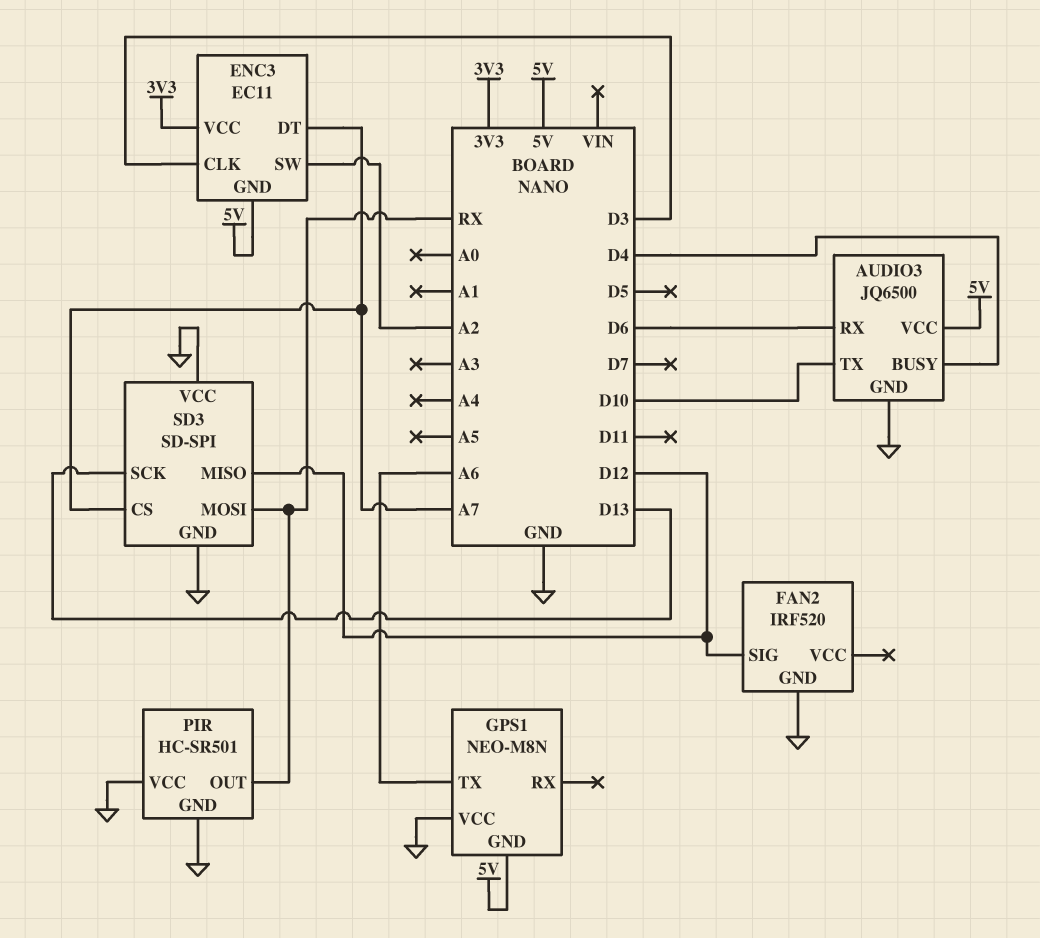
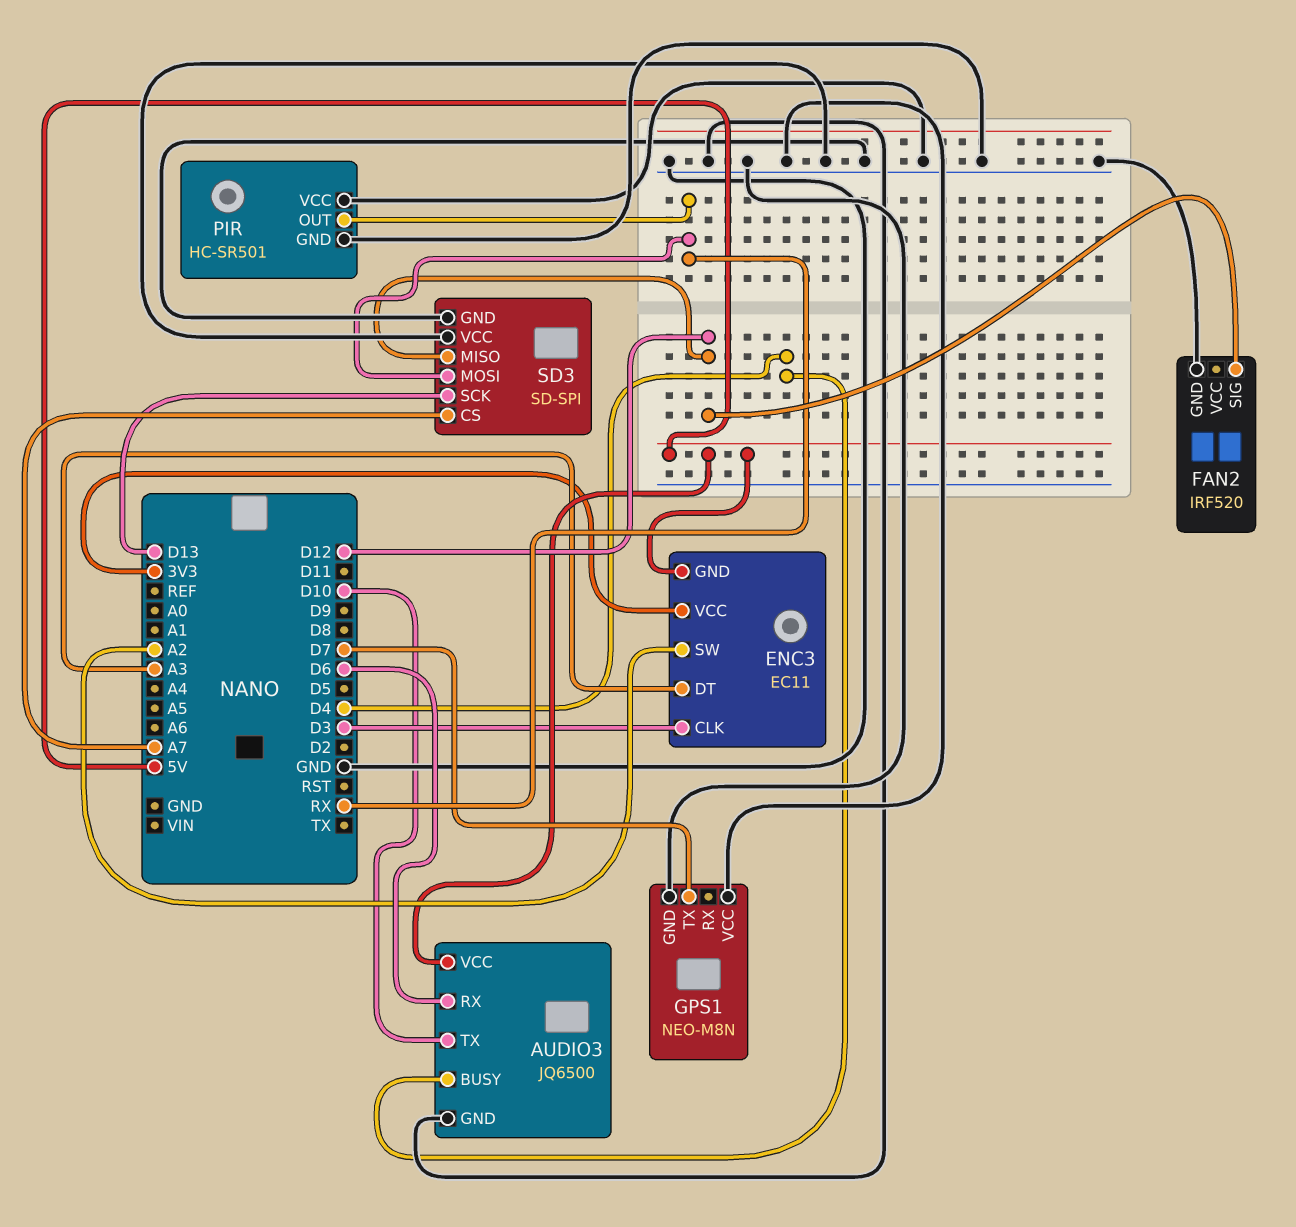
ENC3 pin DT: A7 -> A3
GPS1 pin GND: 5V -> GND
GPS1 pin TX: A6 -> D7

